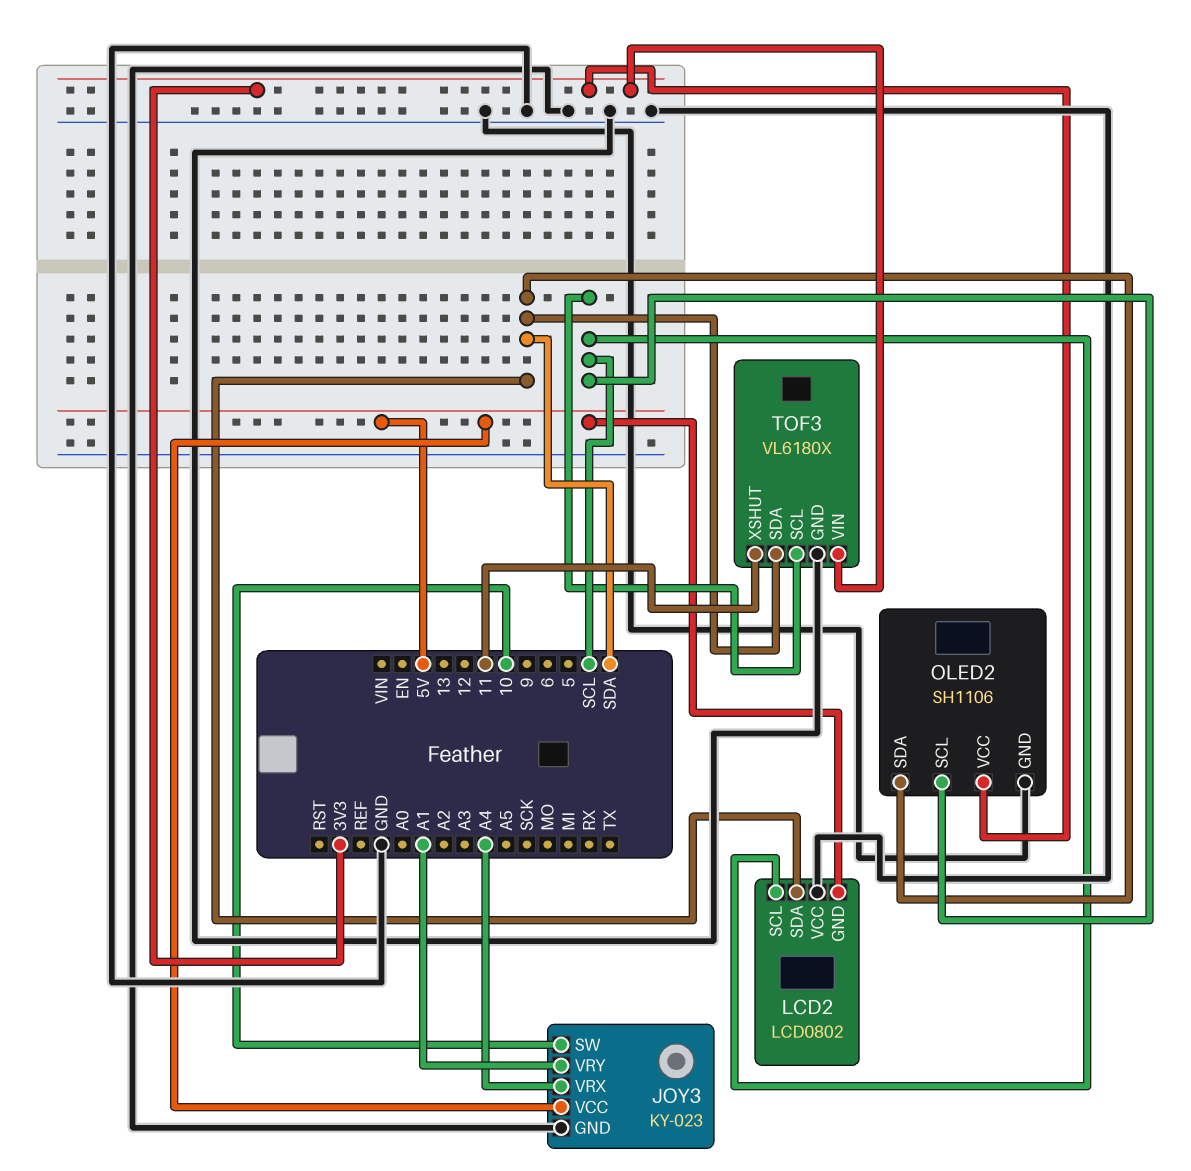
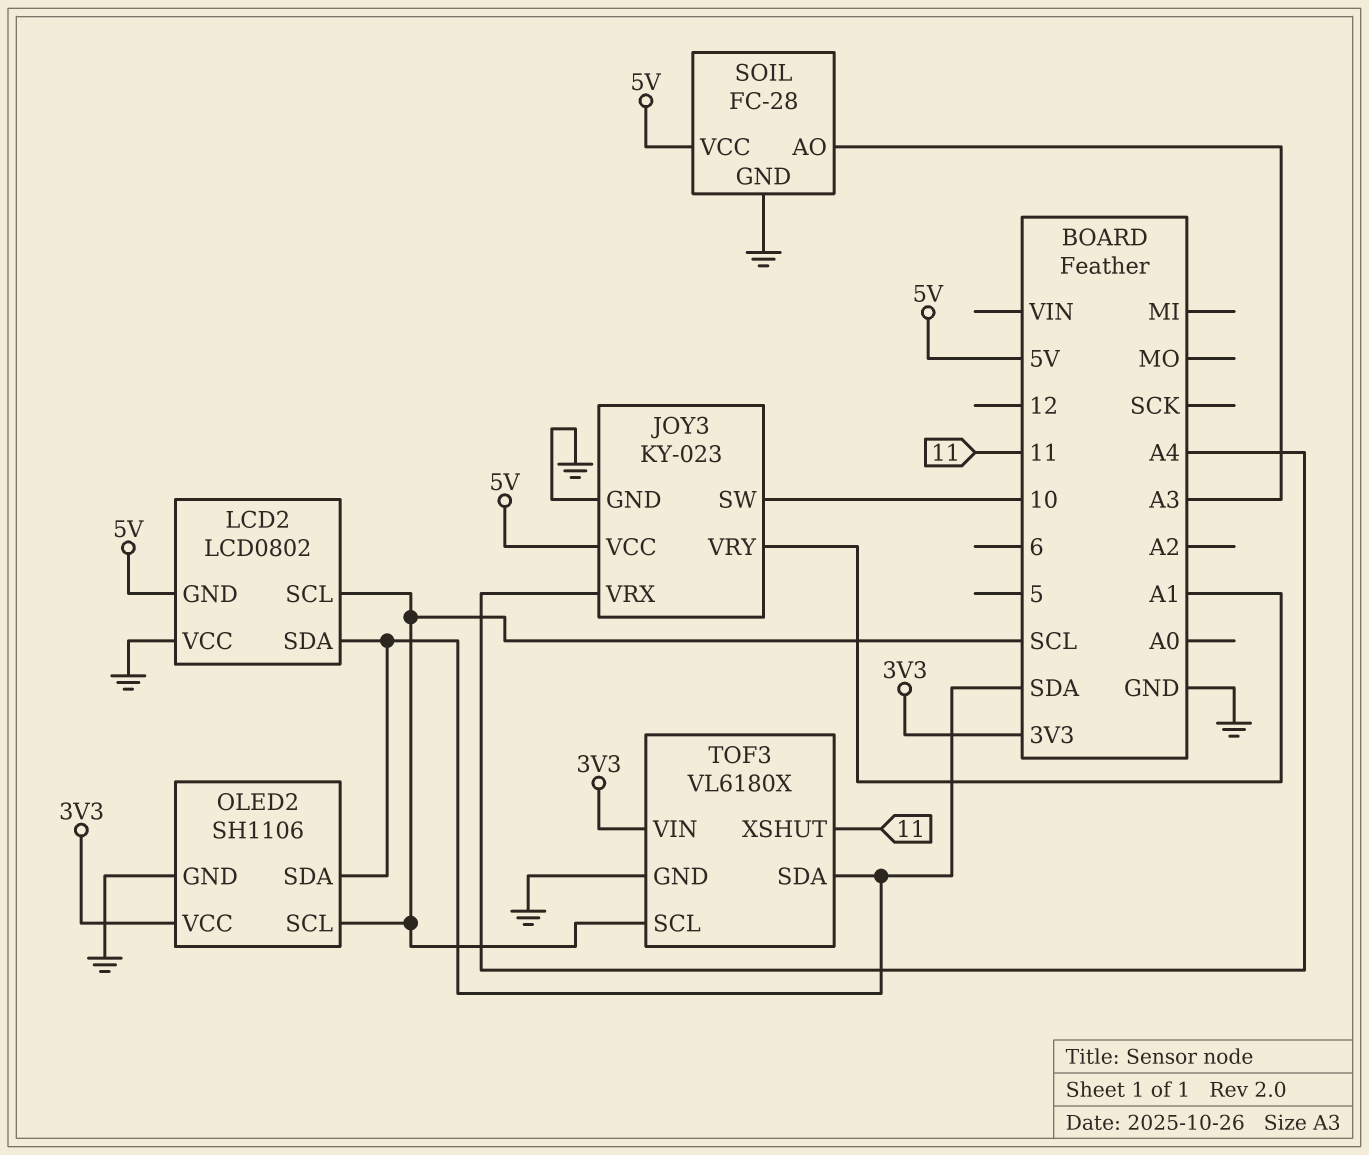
SOIL: none -> FC-28
SOIL pin AO: none -> A3
SOIL pin GND: none -> GND
SOIL pin VCC: none -> 5V

